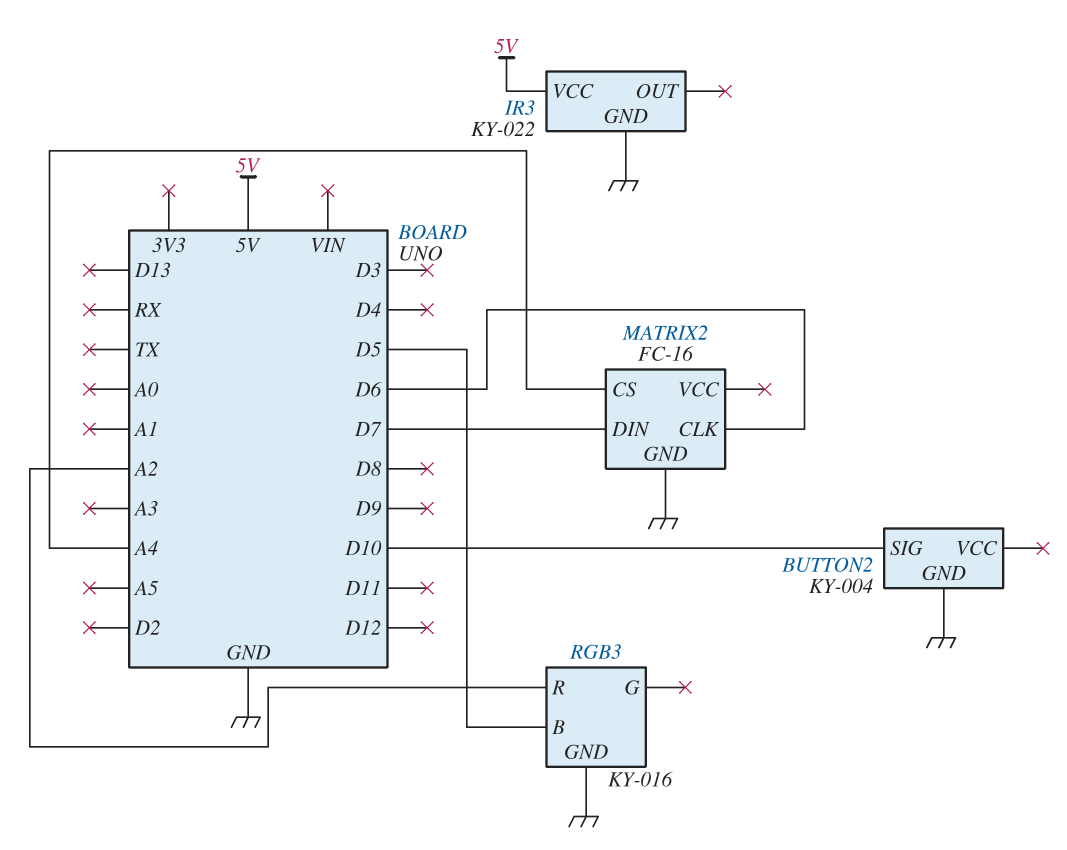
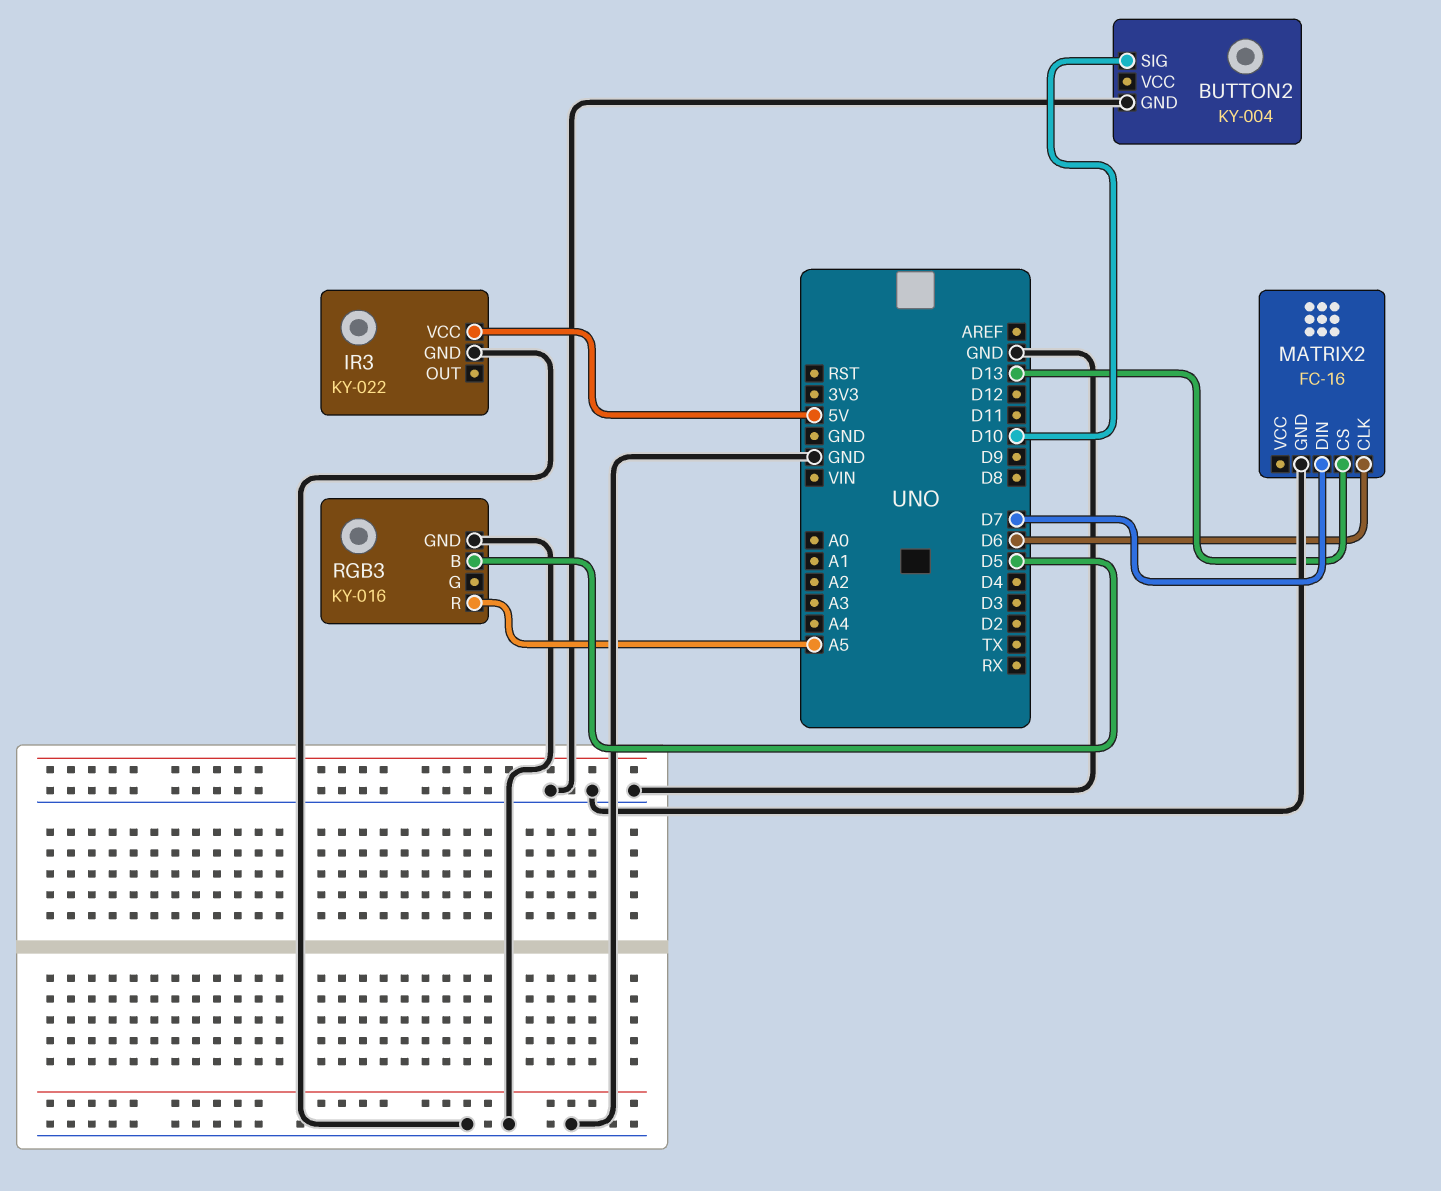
MATRIX2 pin CS: A4 -> D13
RGB3 pin R: A2 -> A5

